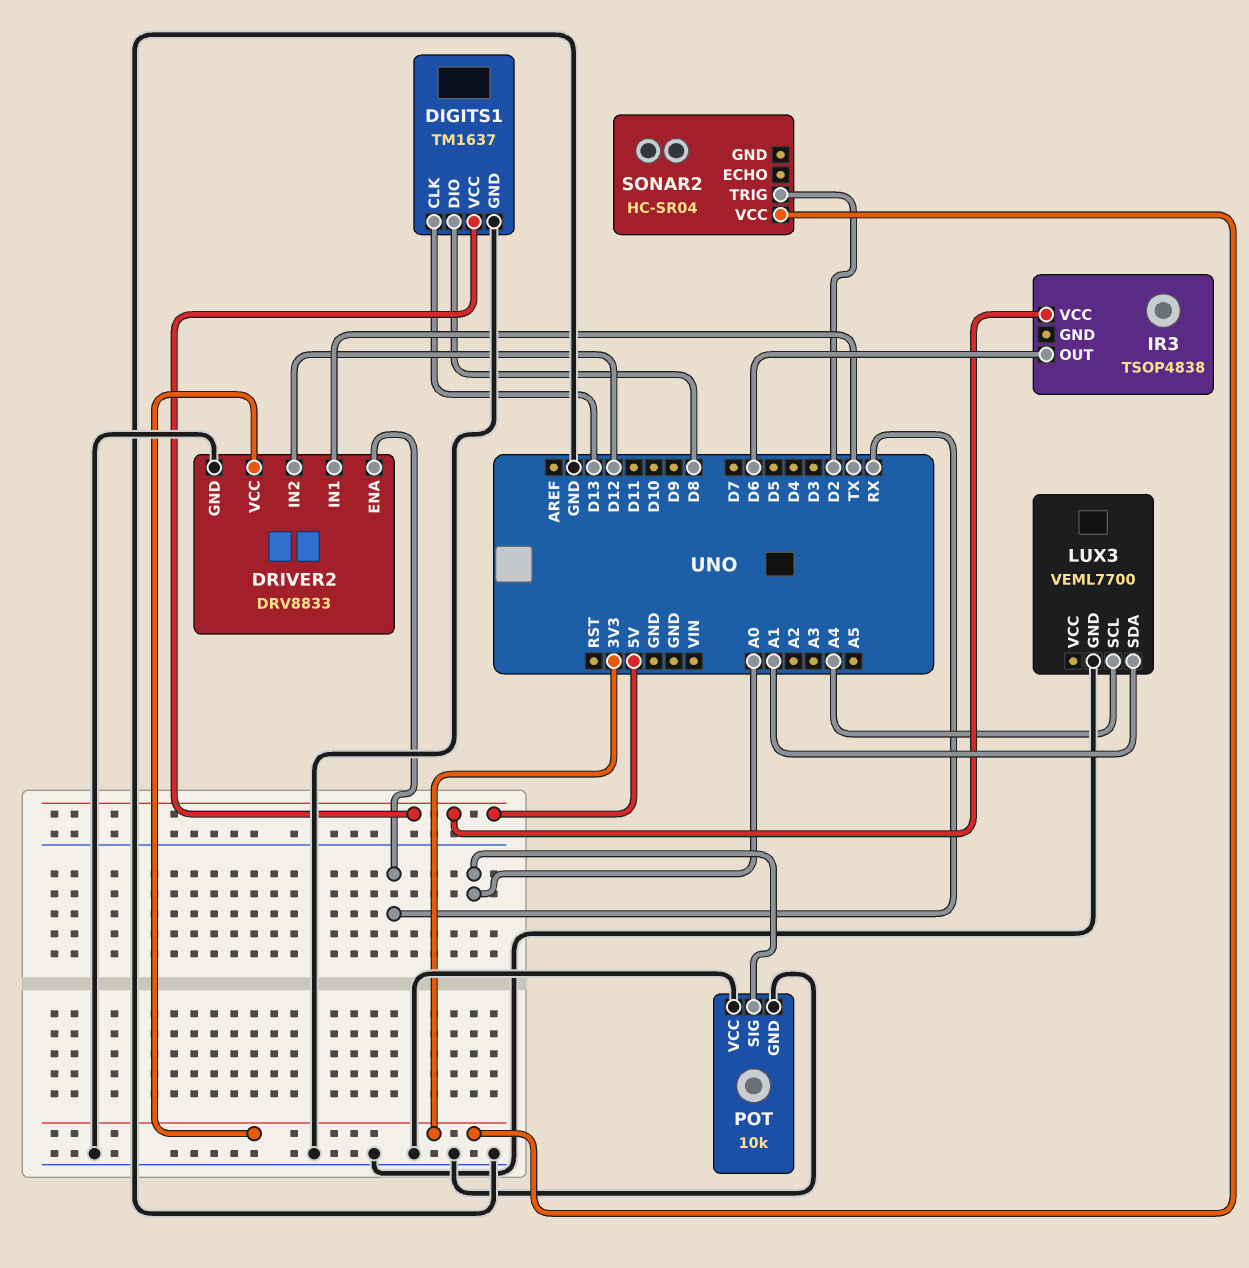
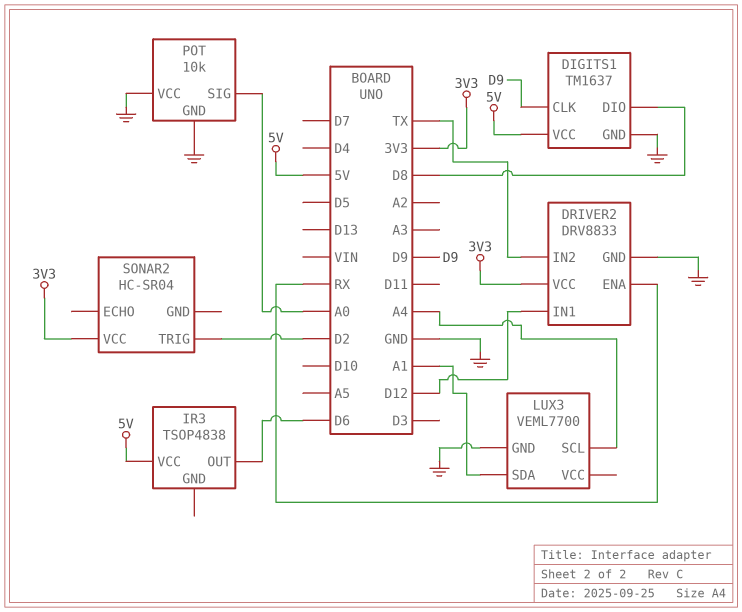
DIGITS1 pin CLK: D13 -> D9
DRIVER2 pin IN1: TX -> D12
DRIVER2 pin IN2: D12 -> TX

